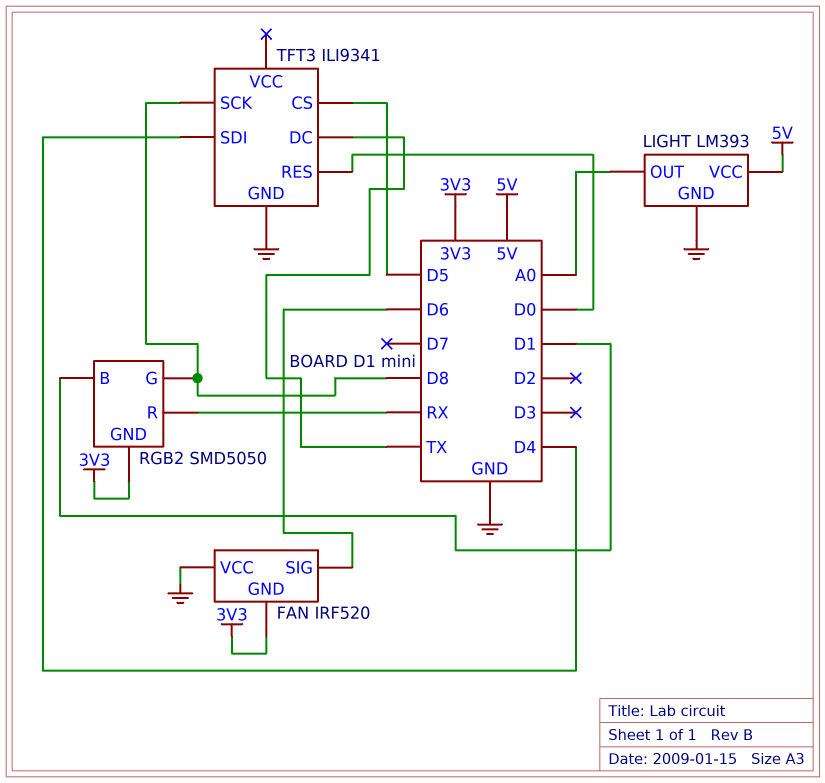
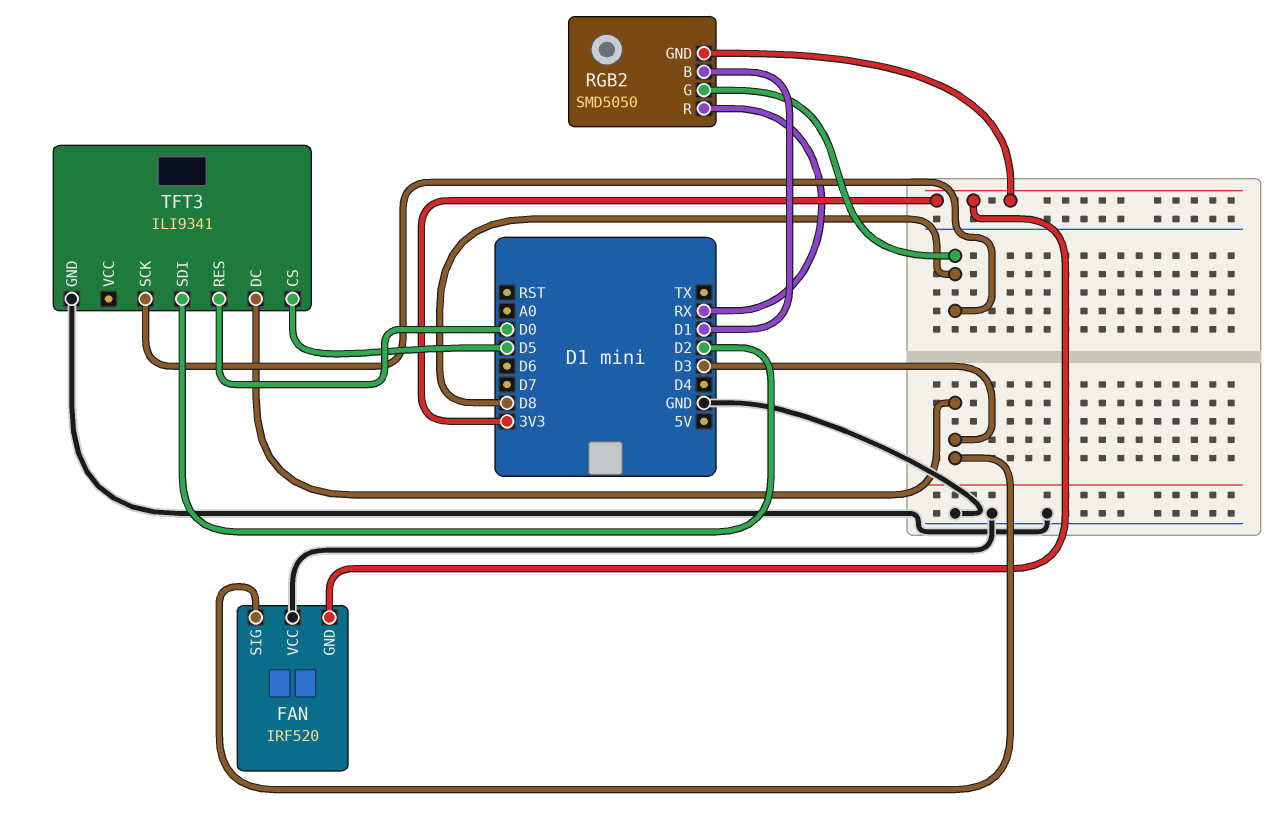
FAN pin SIG: D6 -> D3
LIGHT: LM393 -> none
LIGHT pin GND: GND -> none
LIGHT pin OUT: A0 -> none
LIGHT pin VCC: 5V -> none
TFT3 pin DC: TX -> D3
TFT3 pin SDI: D4 -> D2

